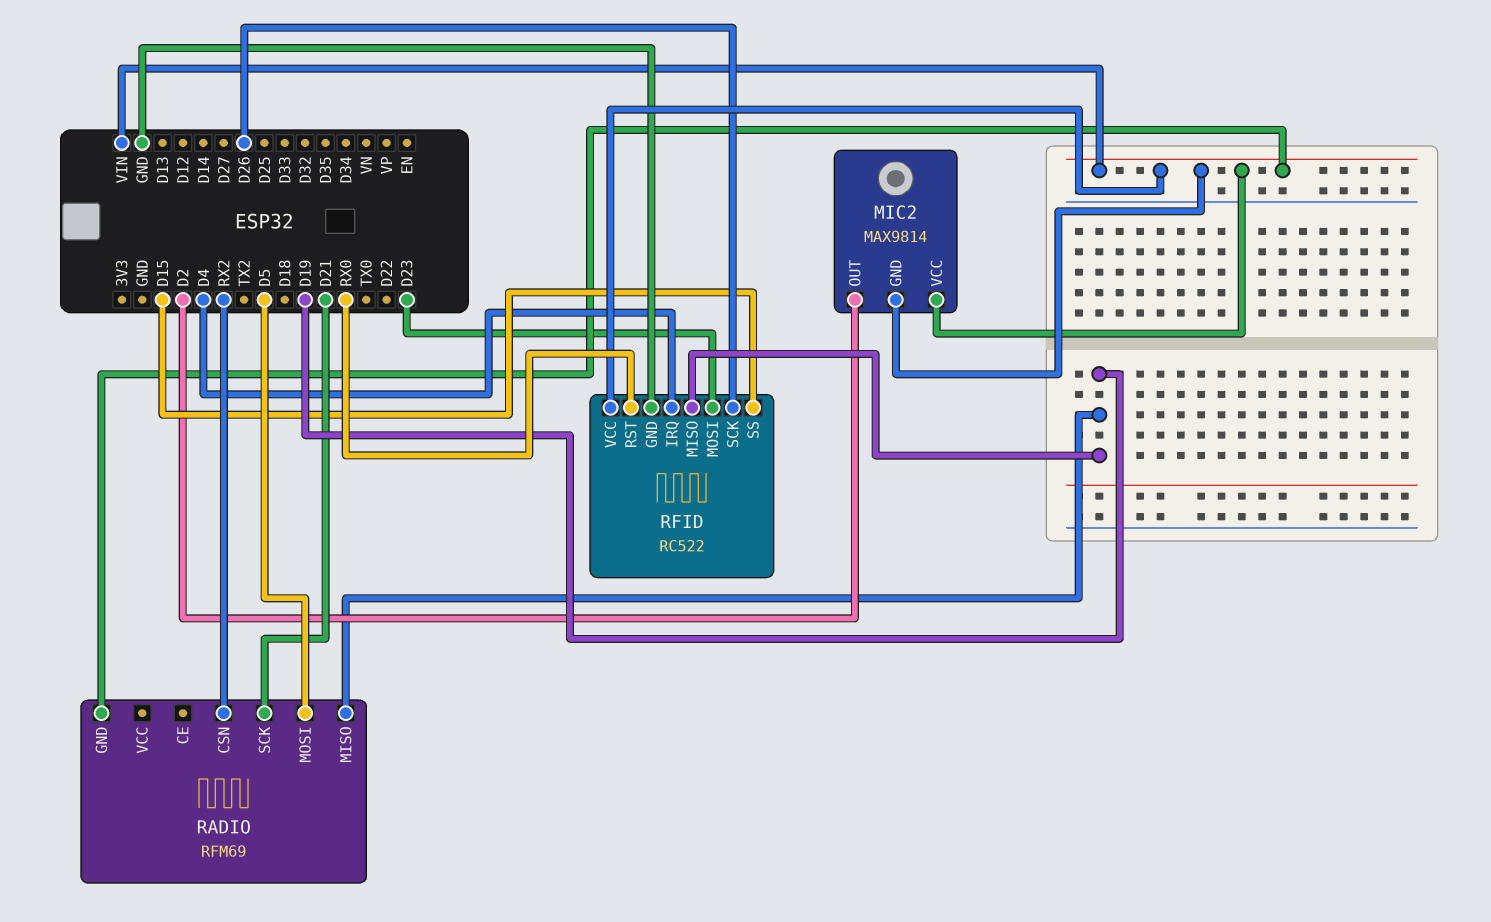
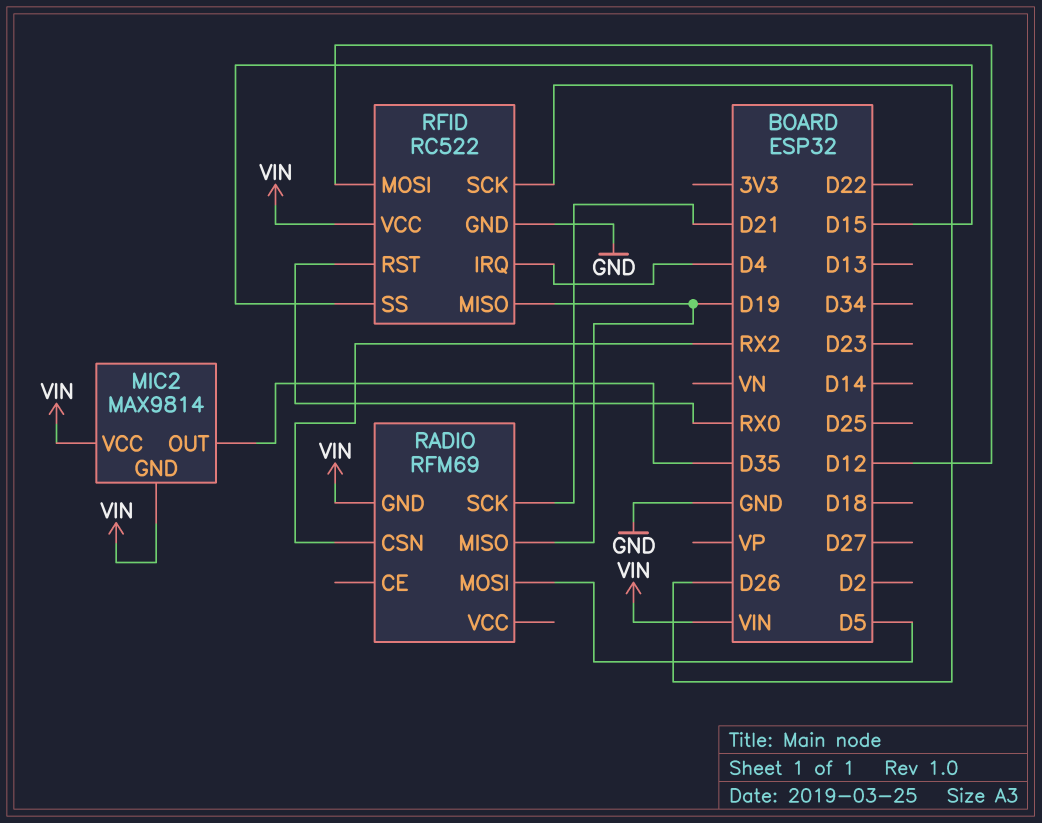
MIC2 pin OUT: D2 -> D35
RFID pin MOSI: D23 -> D12

